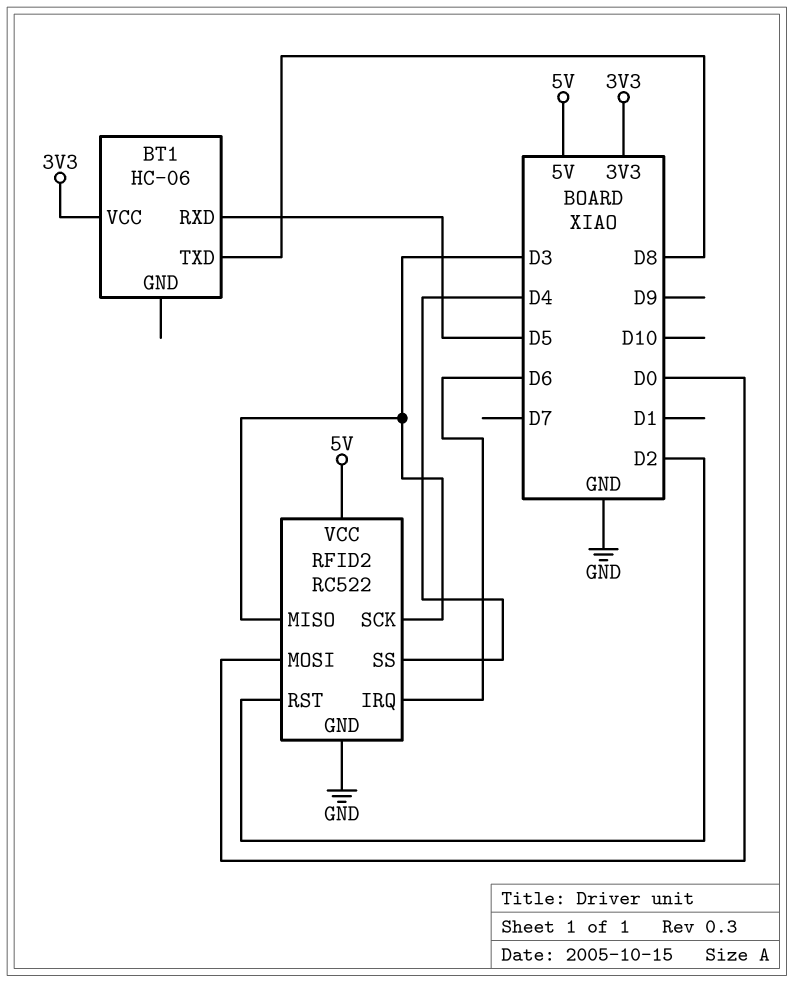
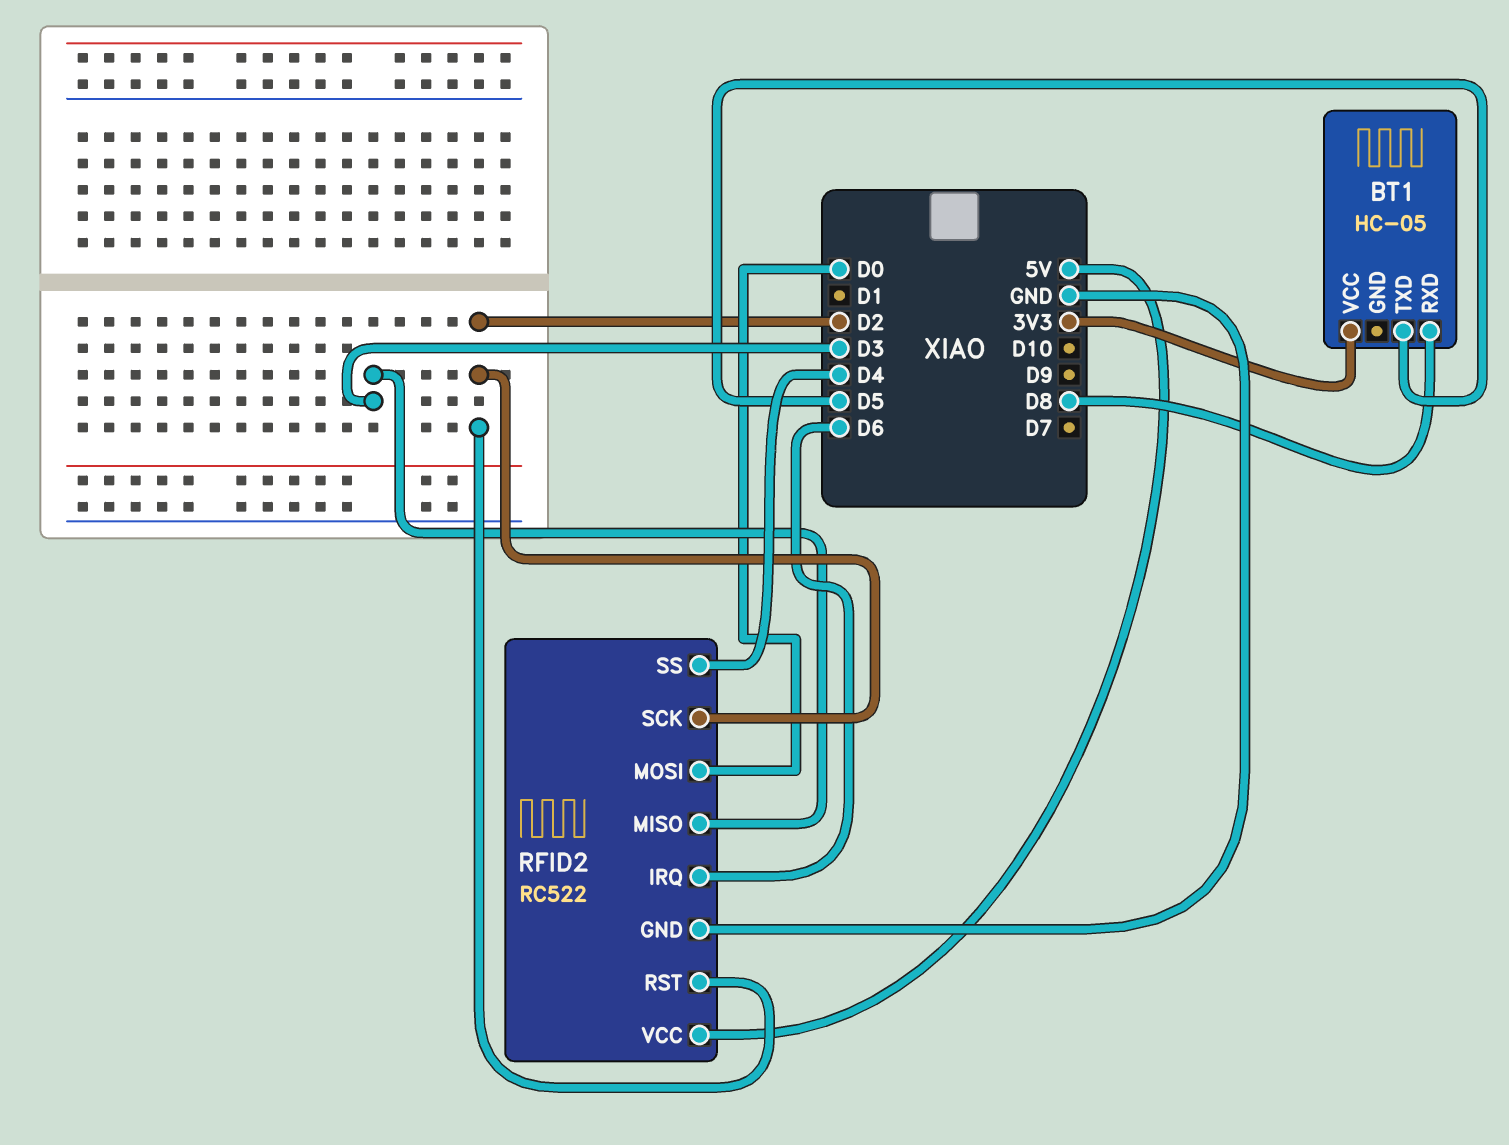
BT1: HC-06 -> HC-05
BT1 pin RXD: D5 -> D8
BT1 pin TXD: D8 -> D5
RFID2 pin SCK: D3 -> D2

